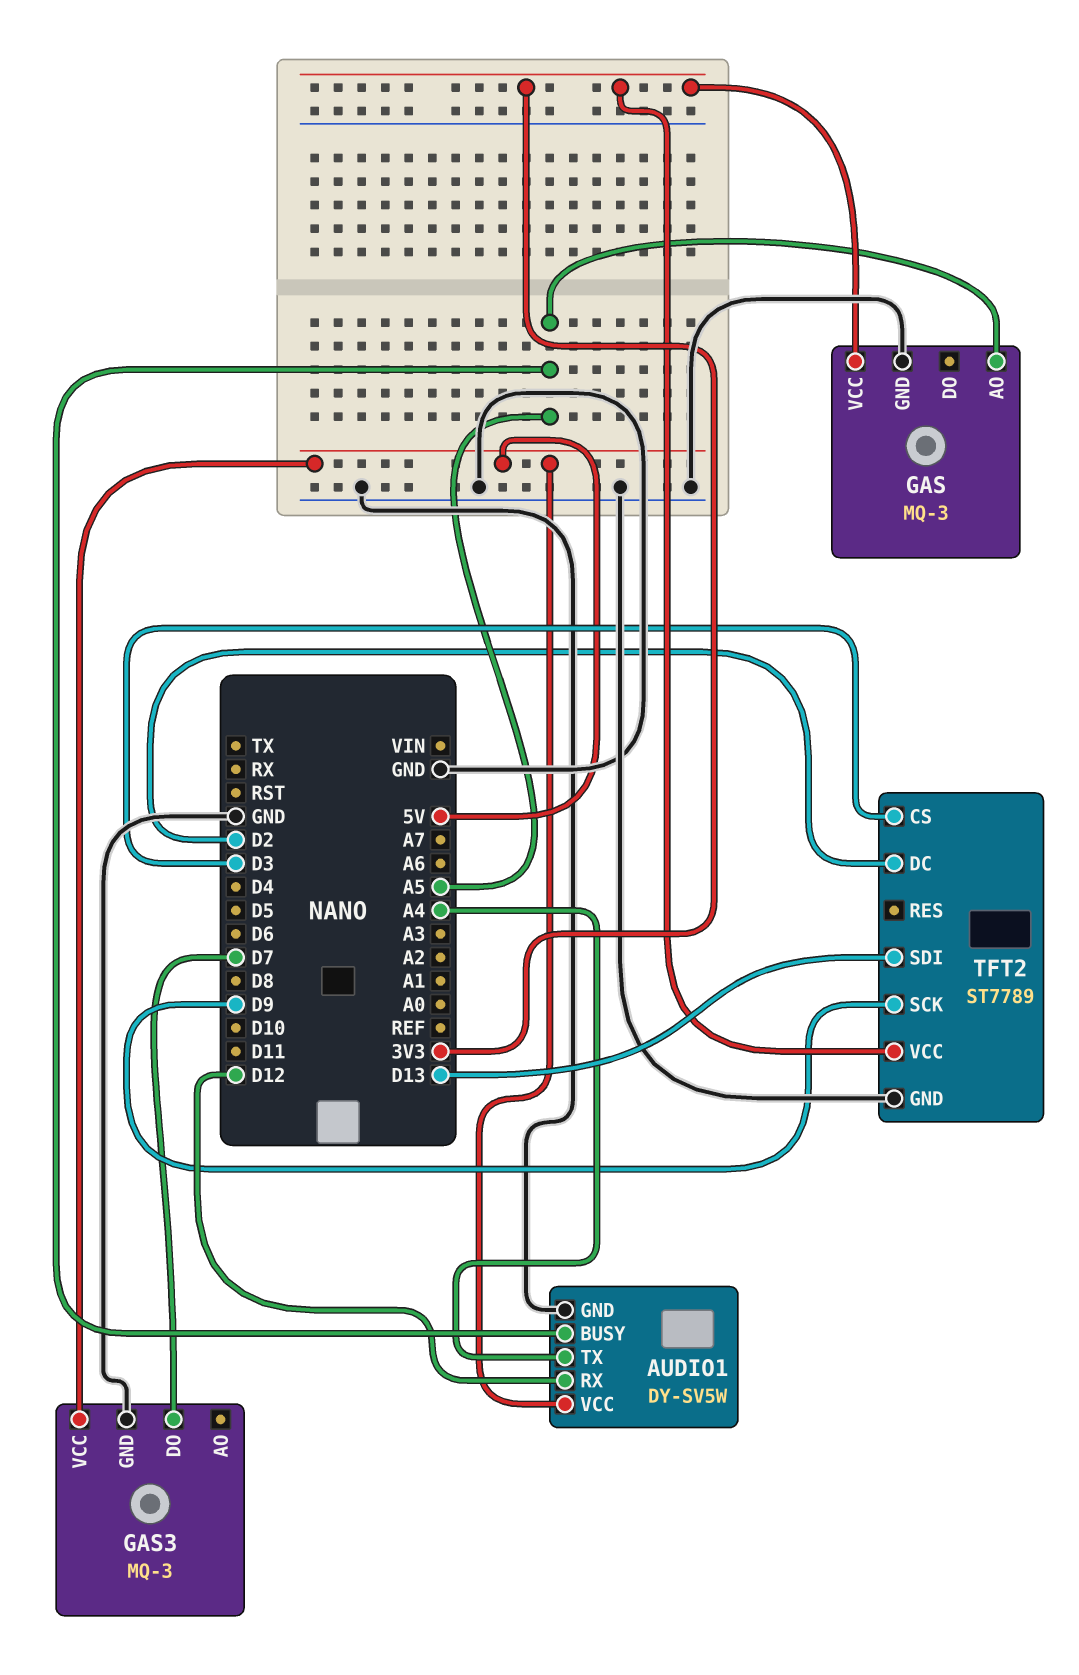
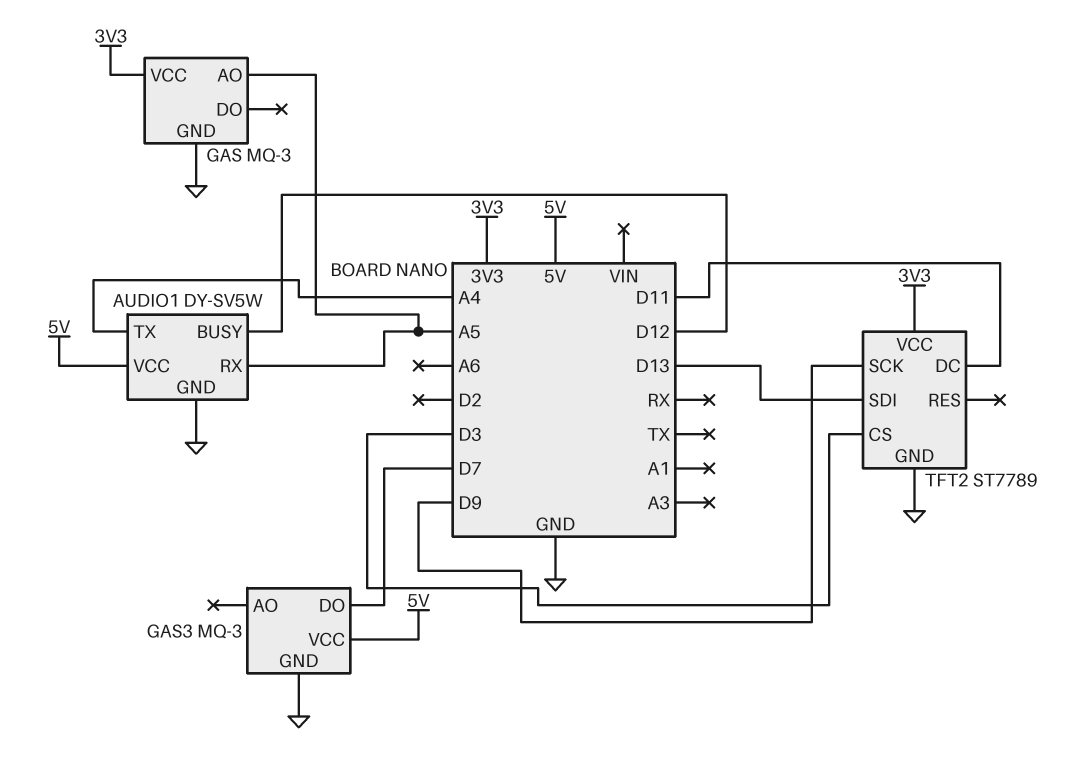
AUDIO1 pin BUSY: A5 -> D12
AUDIO1 pin RX: D12 -> A5
TFT2 pin DC: D2 -> D11

